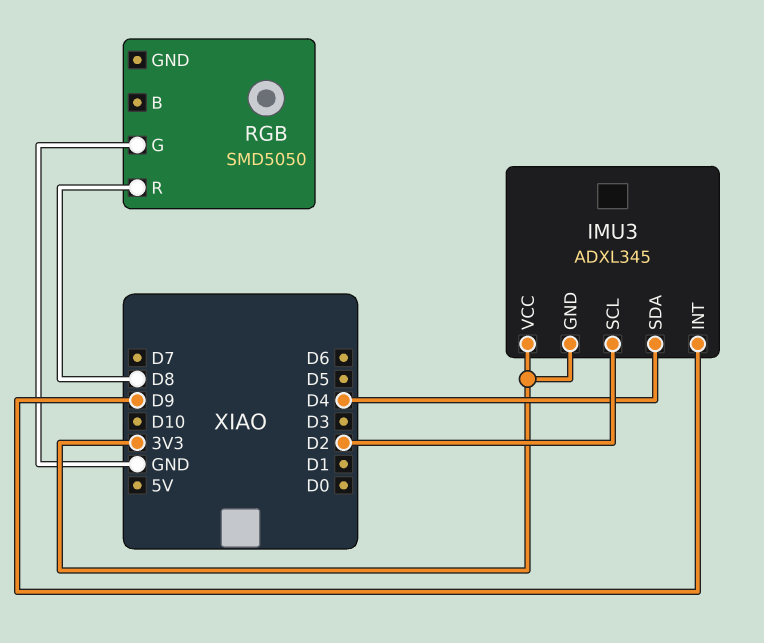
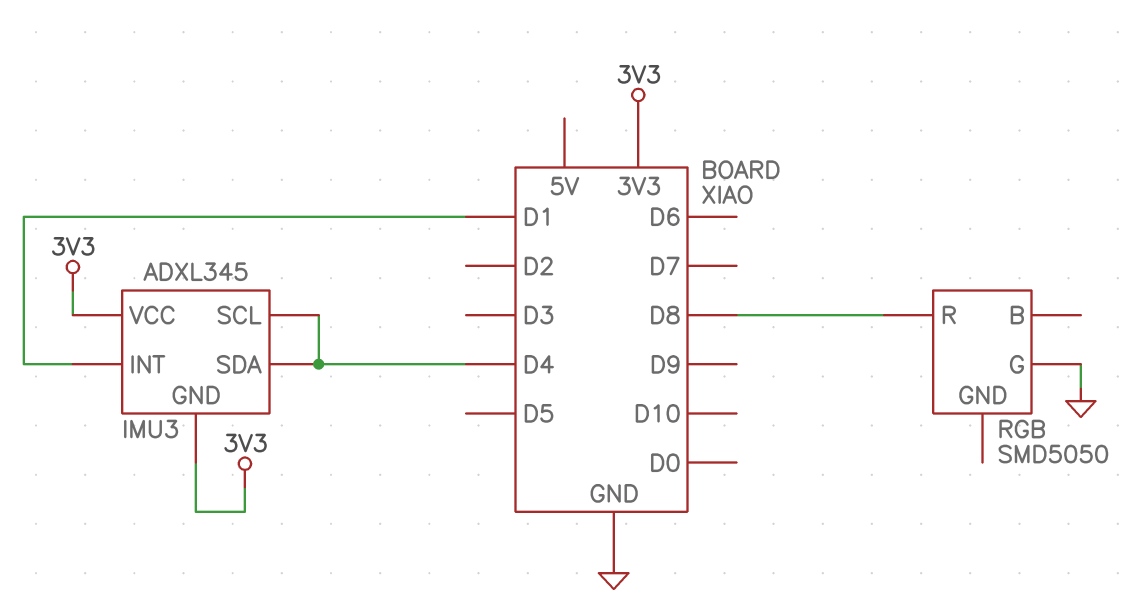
IMU3 pin INT: D9 -> D1
IMU3 pin SCL: D2 -> D4

